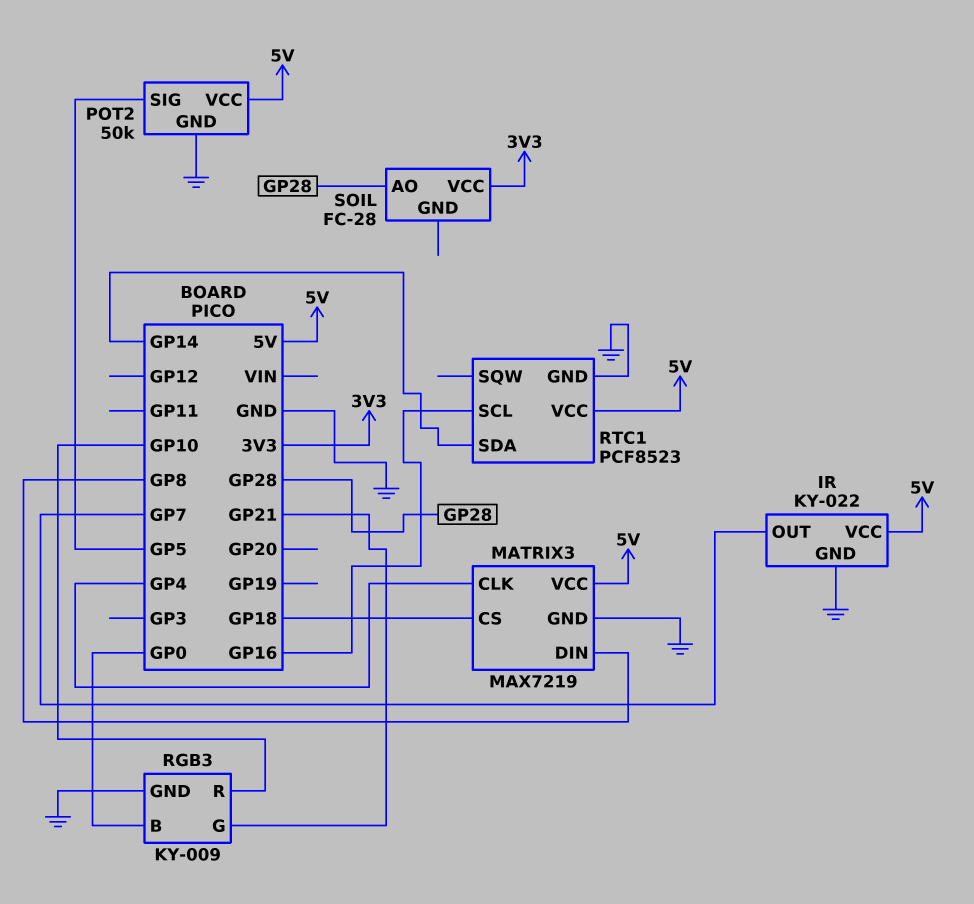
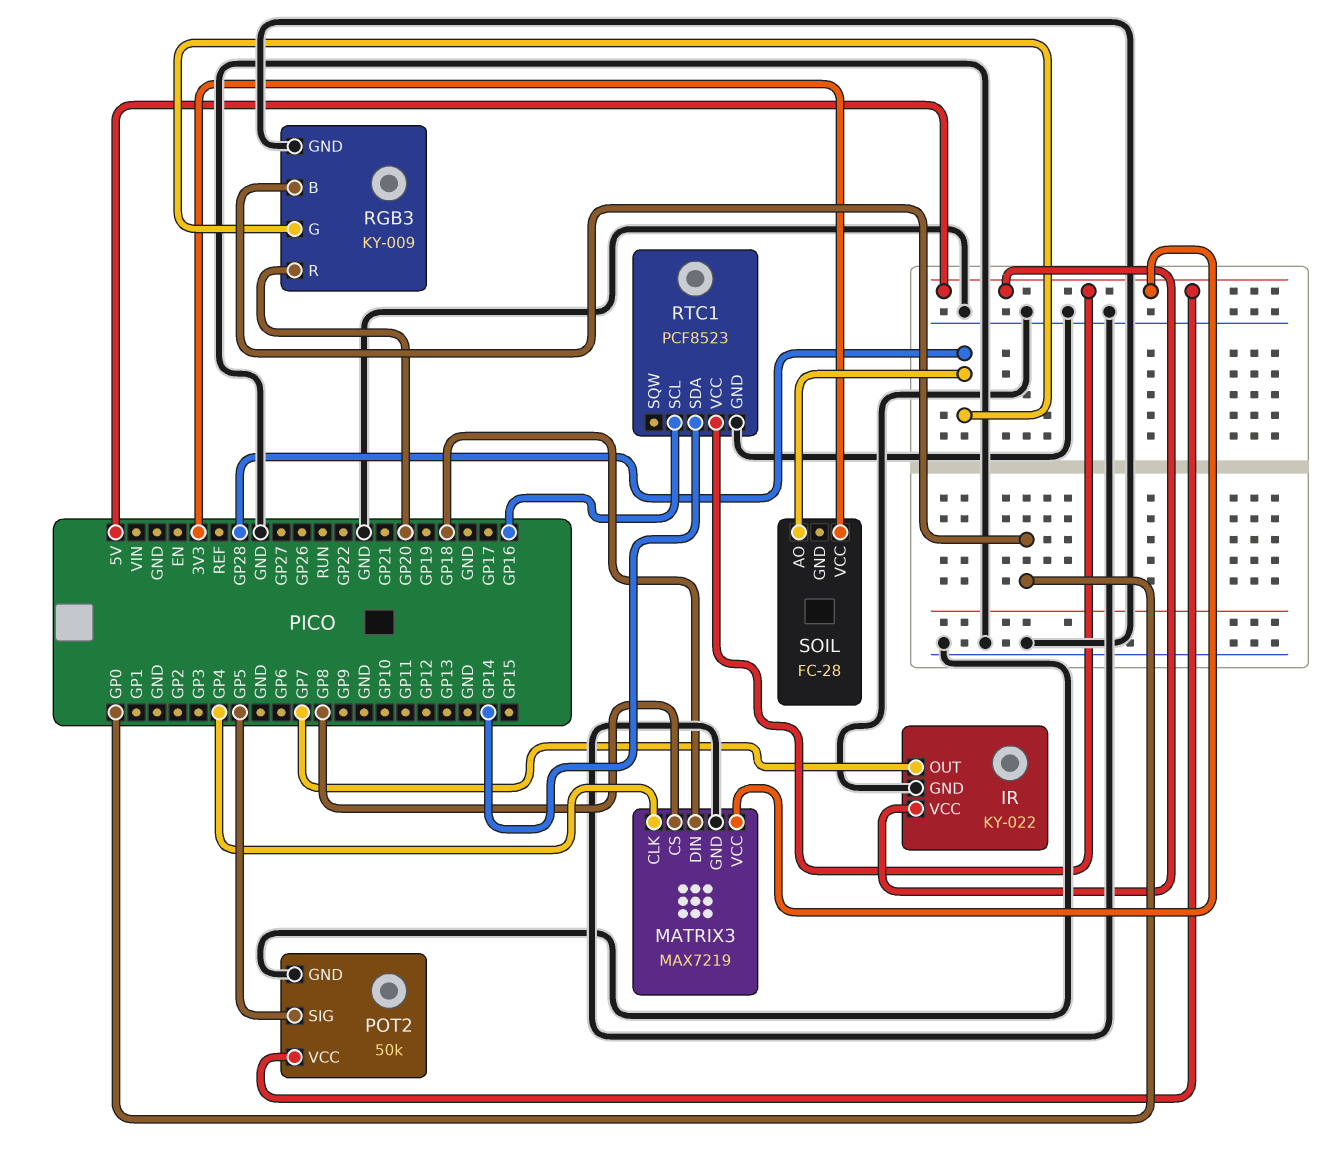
MATRIX3 pin CS: GP18 -> GP8
MATRIX3 pin DIN: GP8 -> GP18
RGB3 pin G: GP21 -> GP28
RGB3 pin R: GP10 -> GP20

